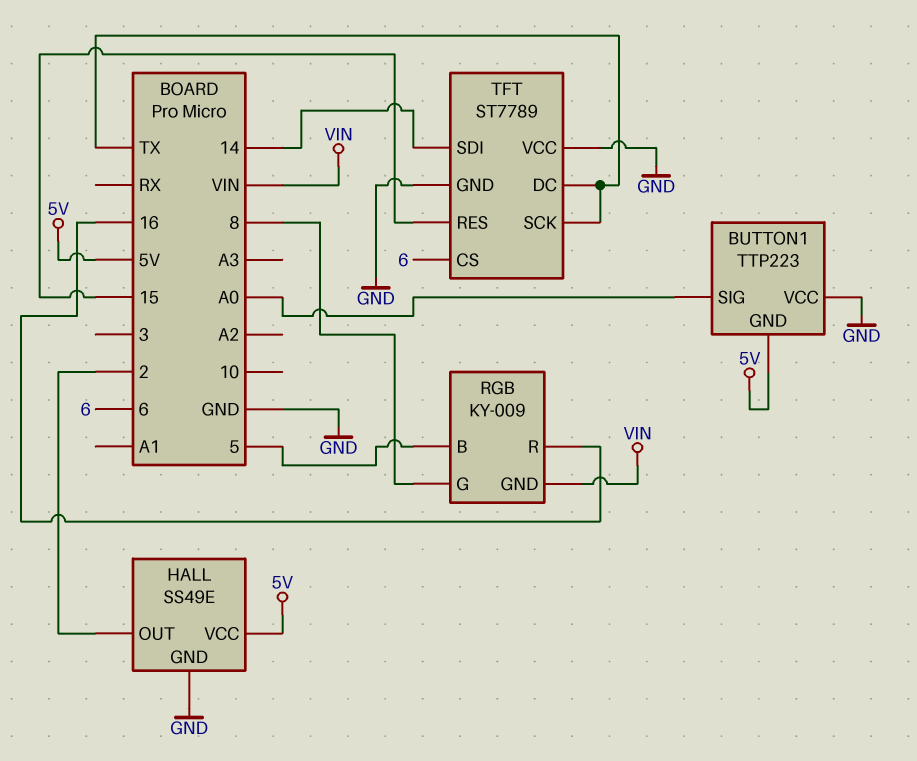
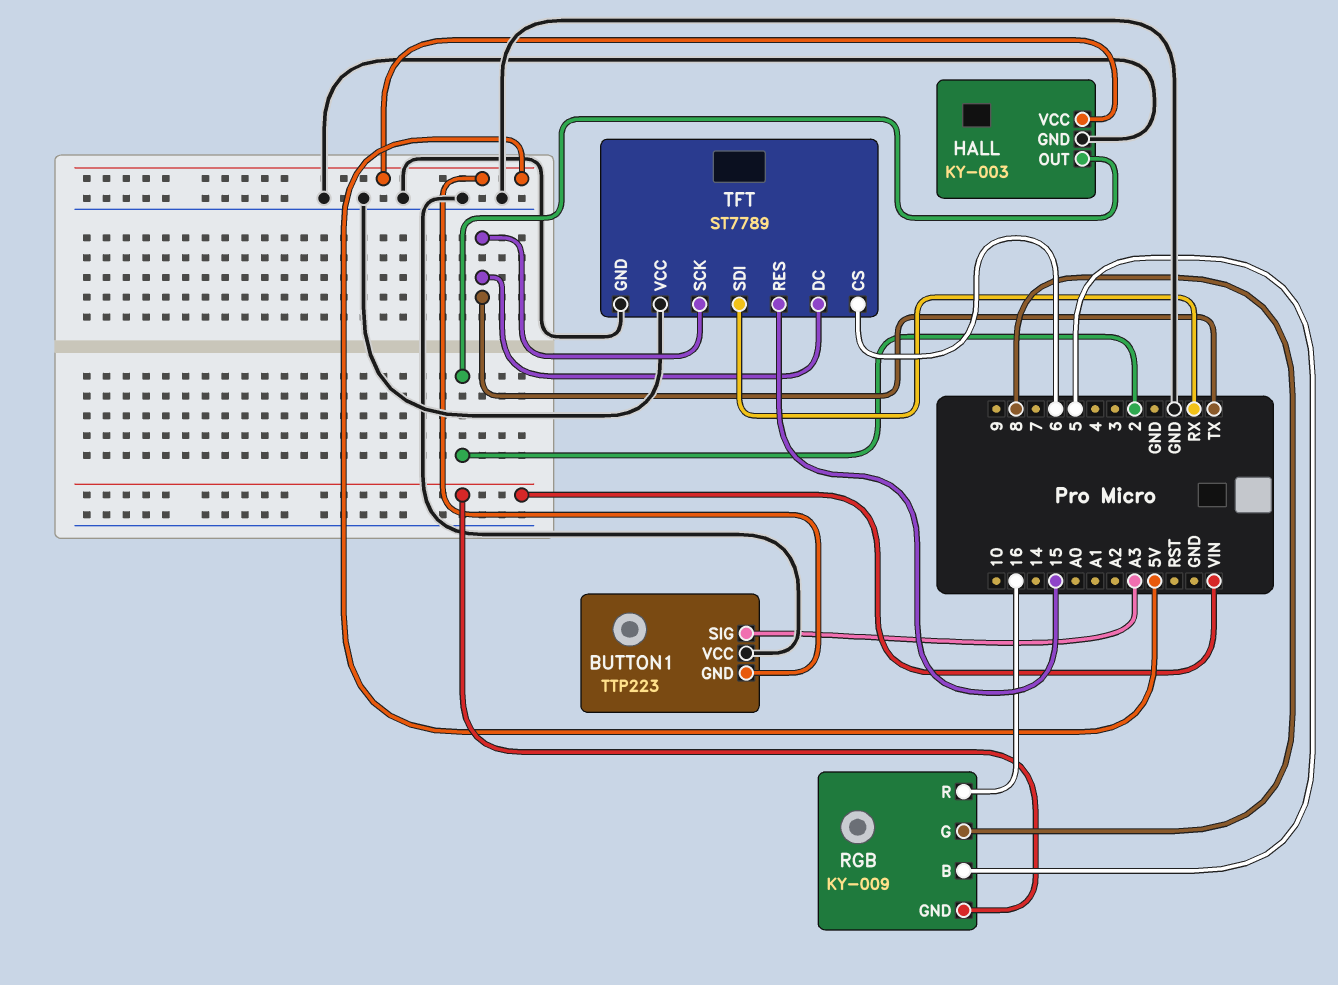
BUTTON1 pin SIG: A0 -> A3
HALL: SS49E -> KY-003
TFT pin SDI: 14 -> RX

